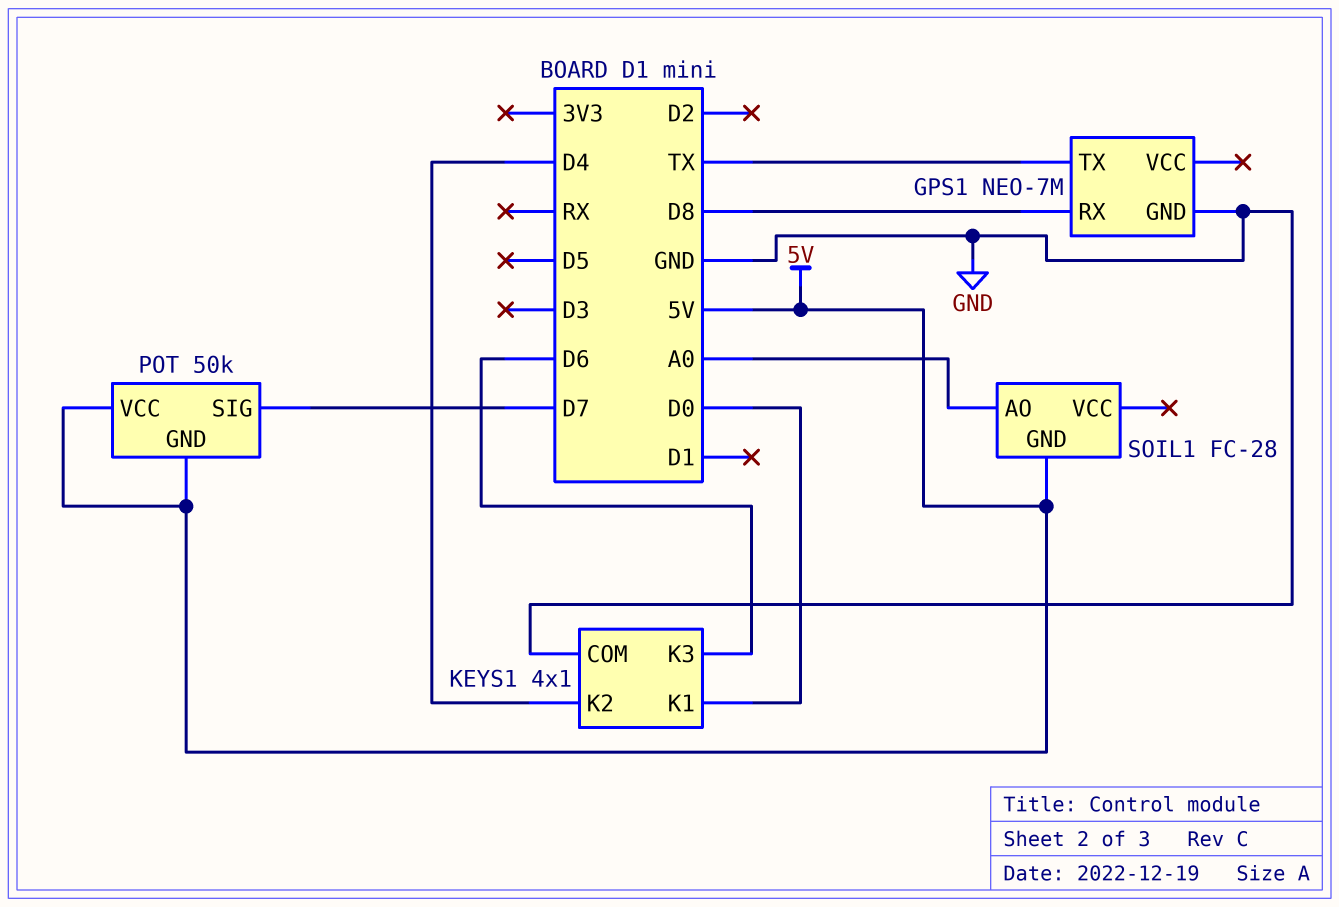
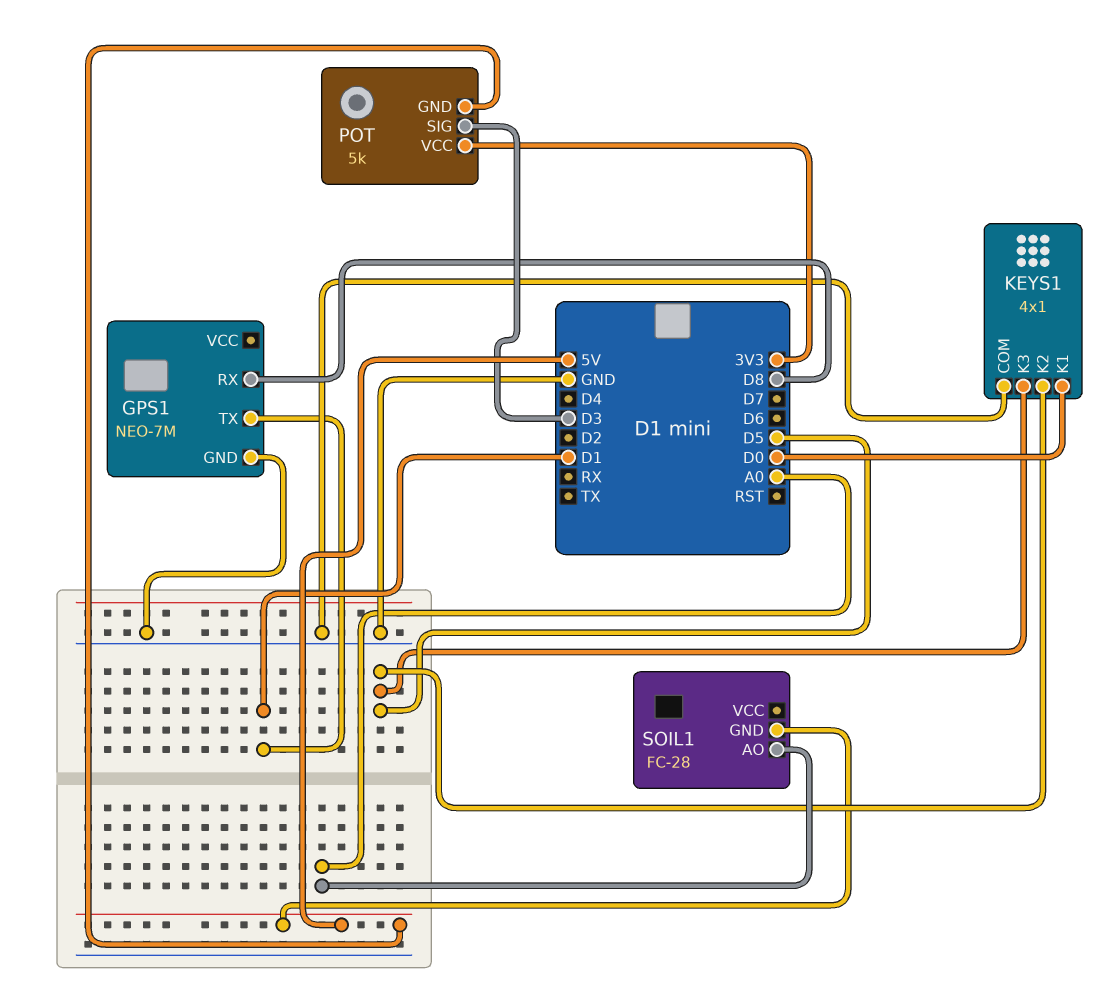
GPS1 pin TX: TX -> D1
KEYS1 pin K2: D4 -> D5
KEYS1 pin K3: D6 -> D5
POT: 50k -> 5k
POT pin SIG: D7 -> D3
POT pin VCC: 5V -> 3V3

